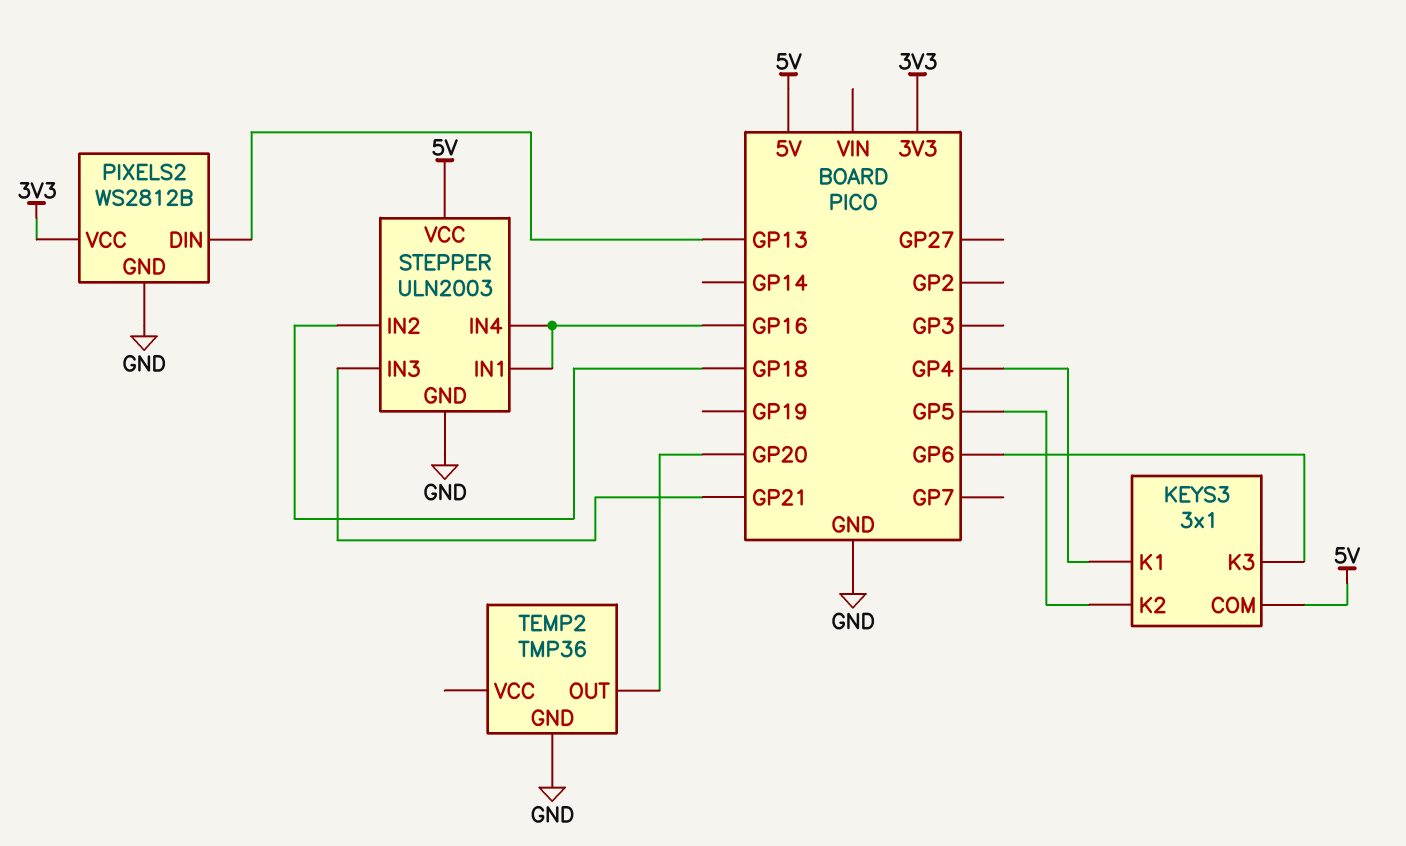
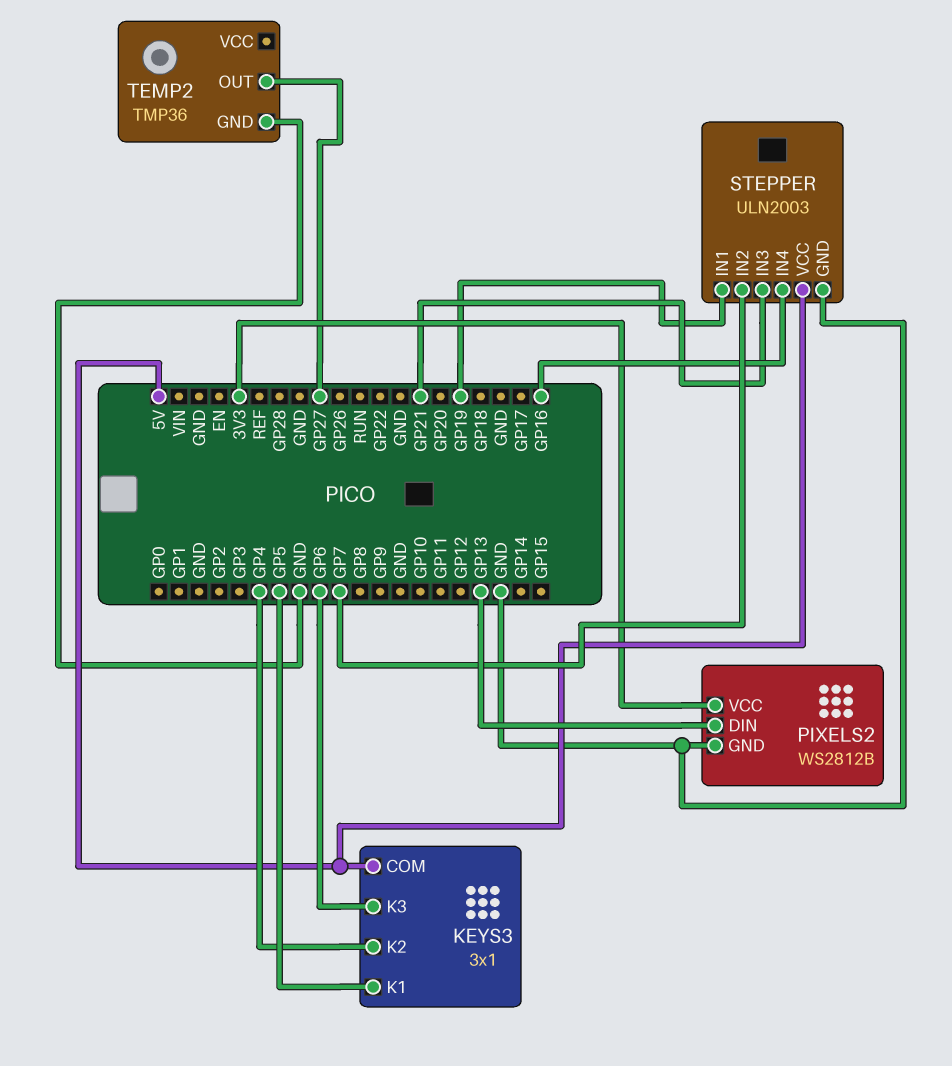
KEYS3 pin K1: GP4 -> GP5
KEYS3 pin K2: GP5 -> GP4
STEPPER pin IN1: GP16 -> GP19
STEPPER pin IN2: GP18 -> GP7
TEMP2 pin OUT: GP20 -> GP27

